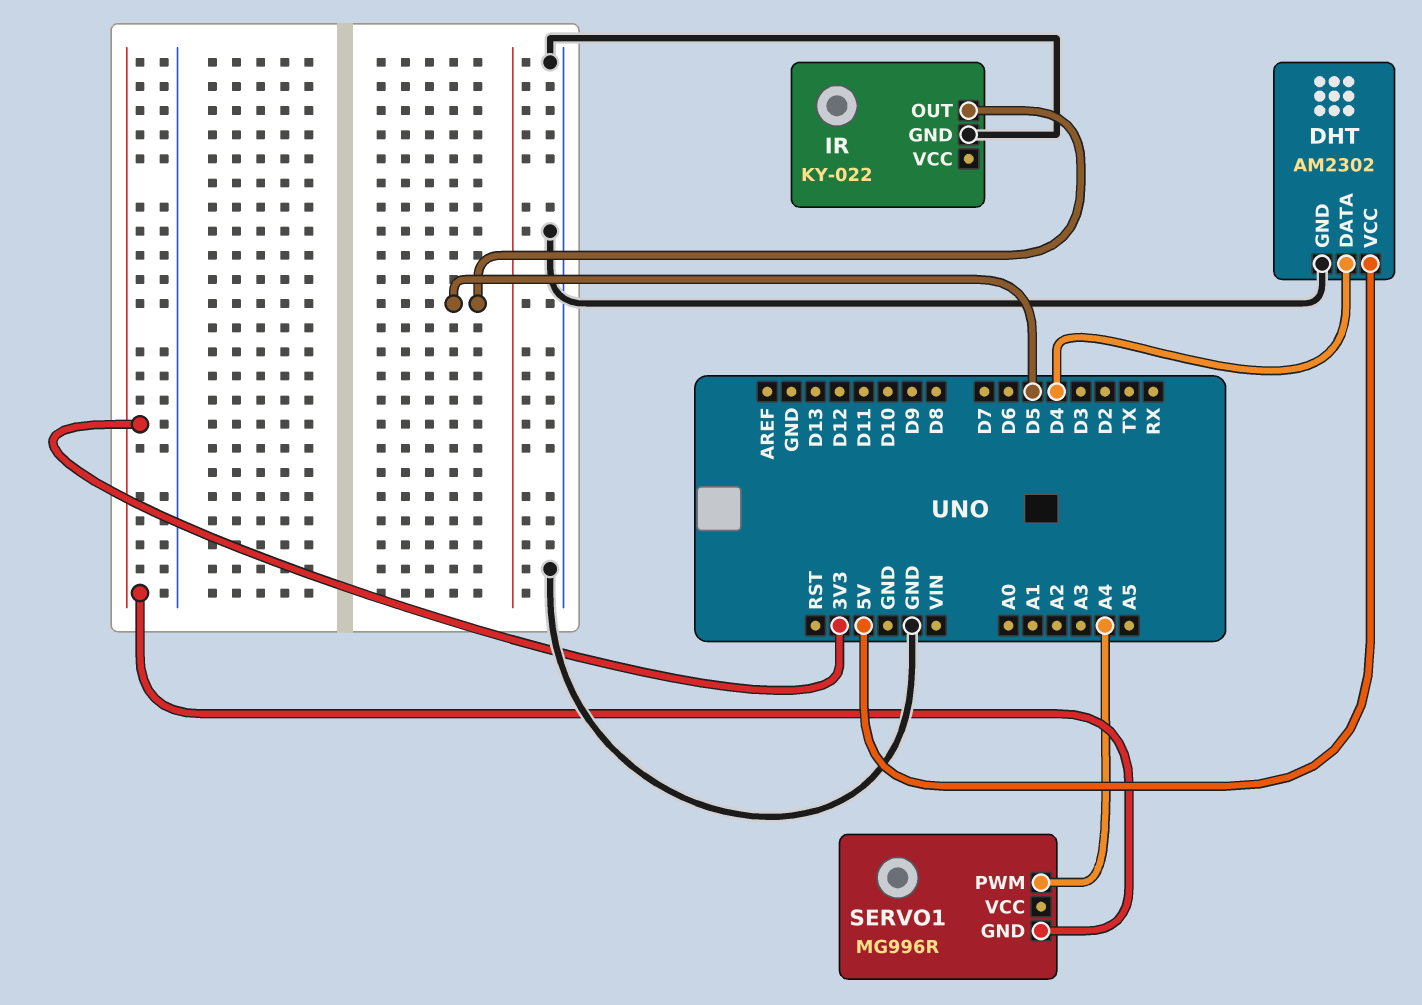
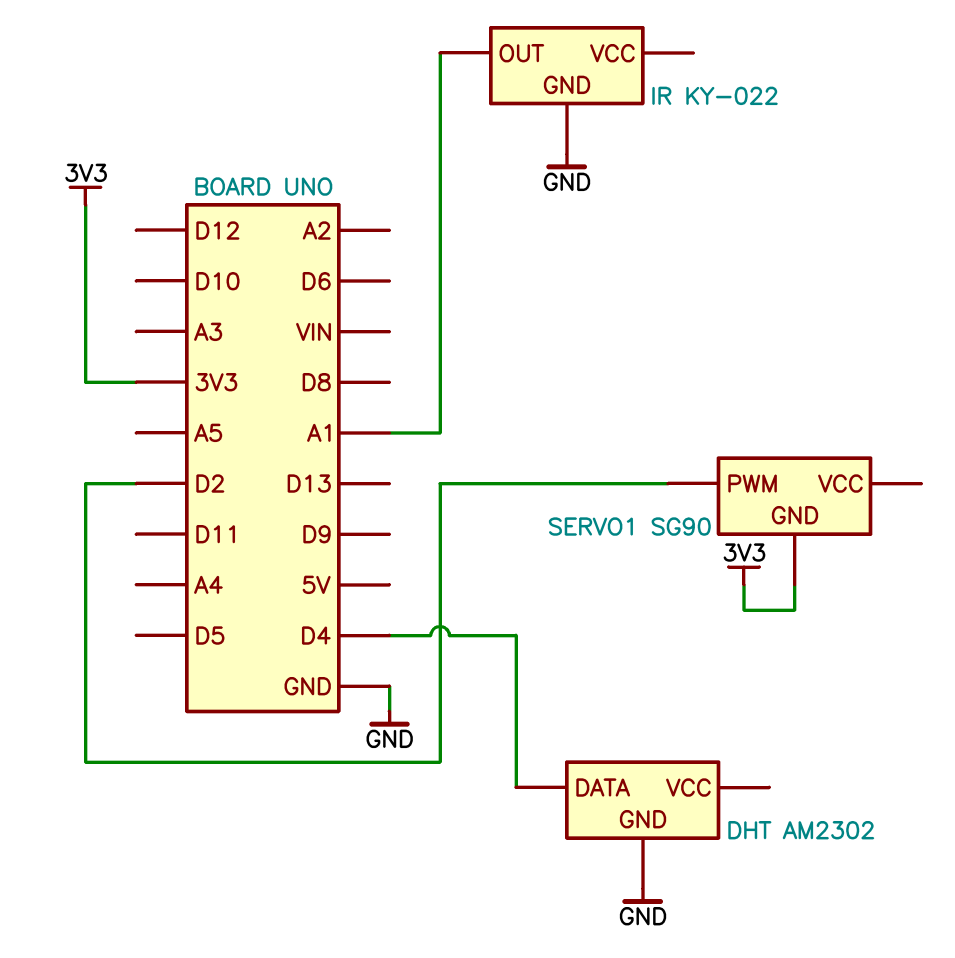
DHT pin VCC: 5V -> none
IR pin OUT: D5 -> A1
SERVO1: MG996R -> SG90
SERVO1 pin PWM: A4 -> D2

